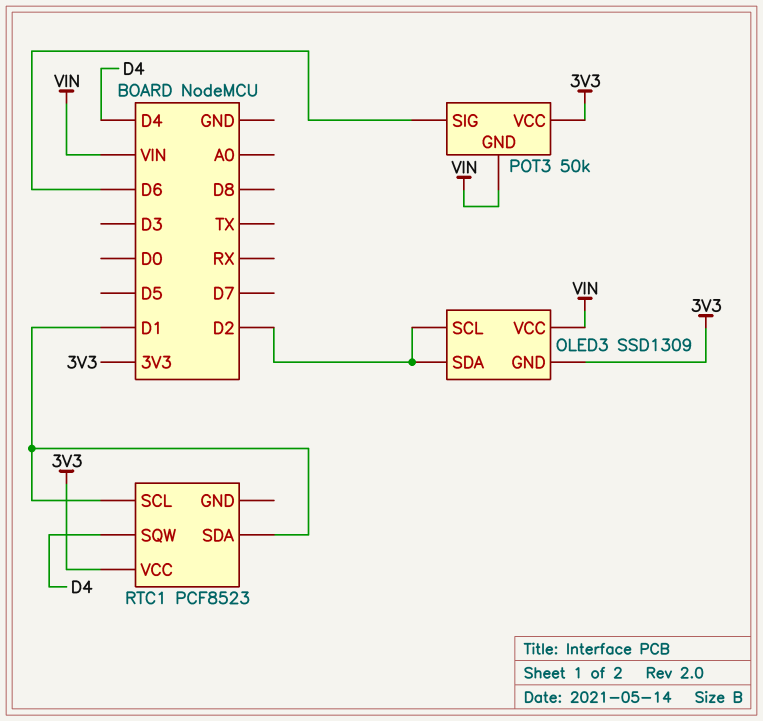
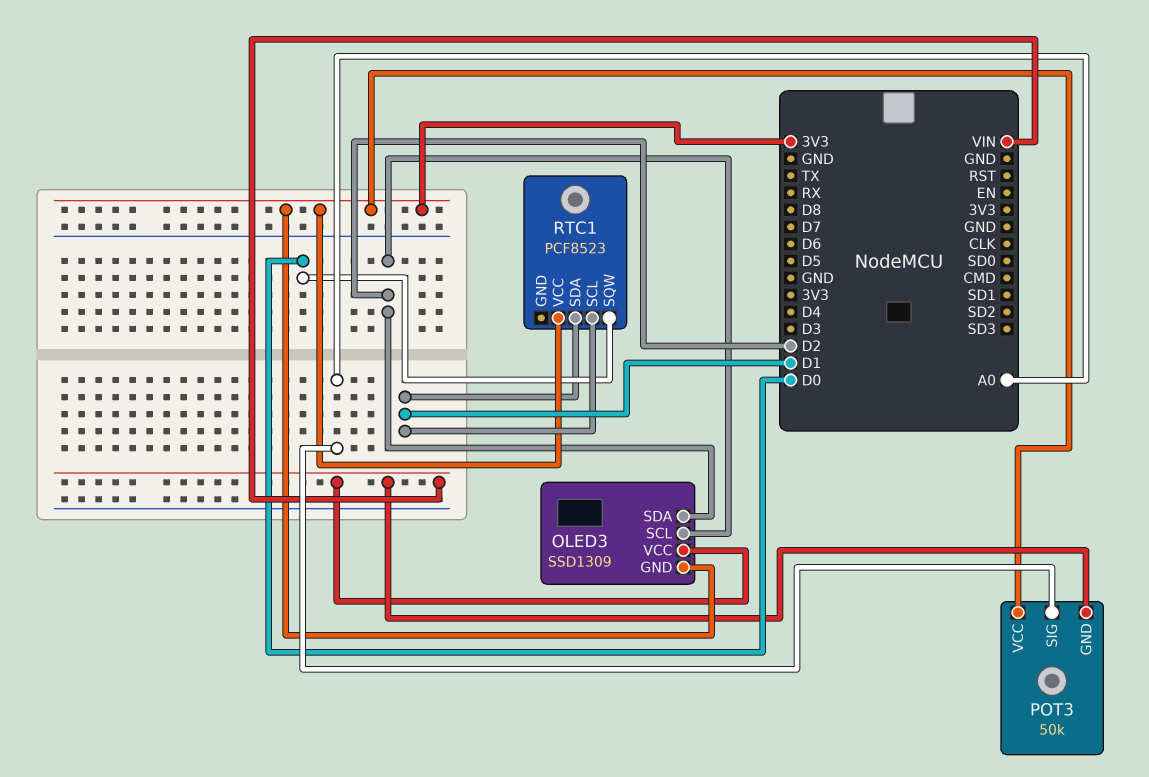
POT3 pin SIG: D6 -> A0
RTC1 pin SQW: D4 -> D0

